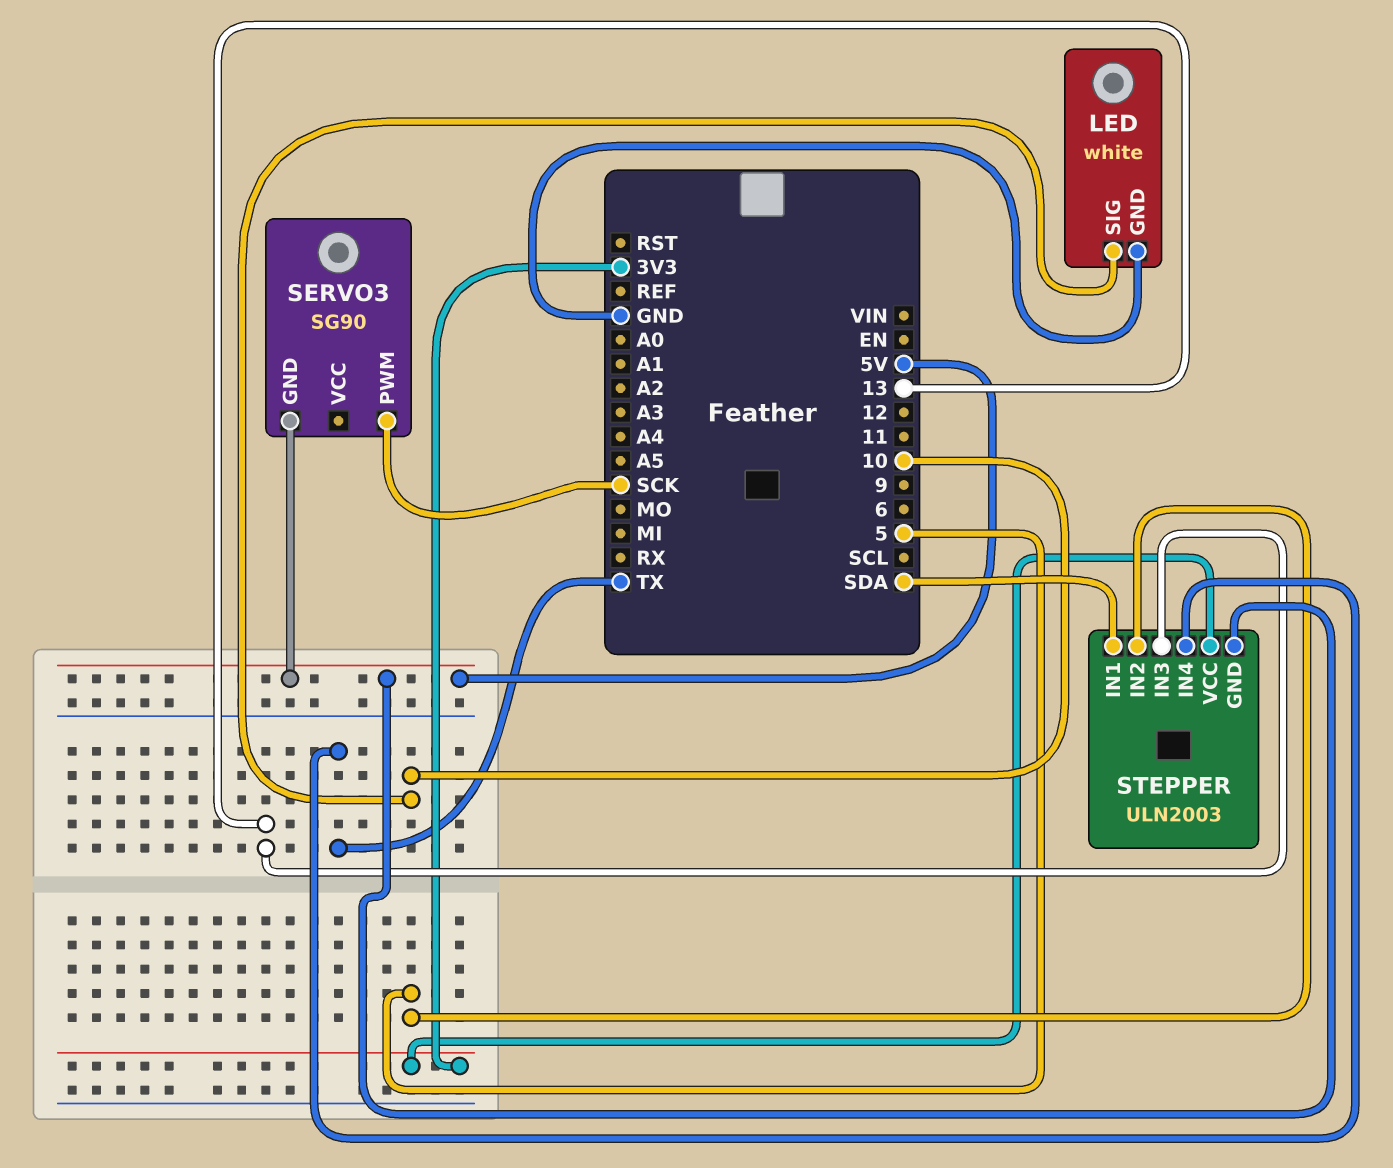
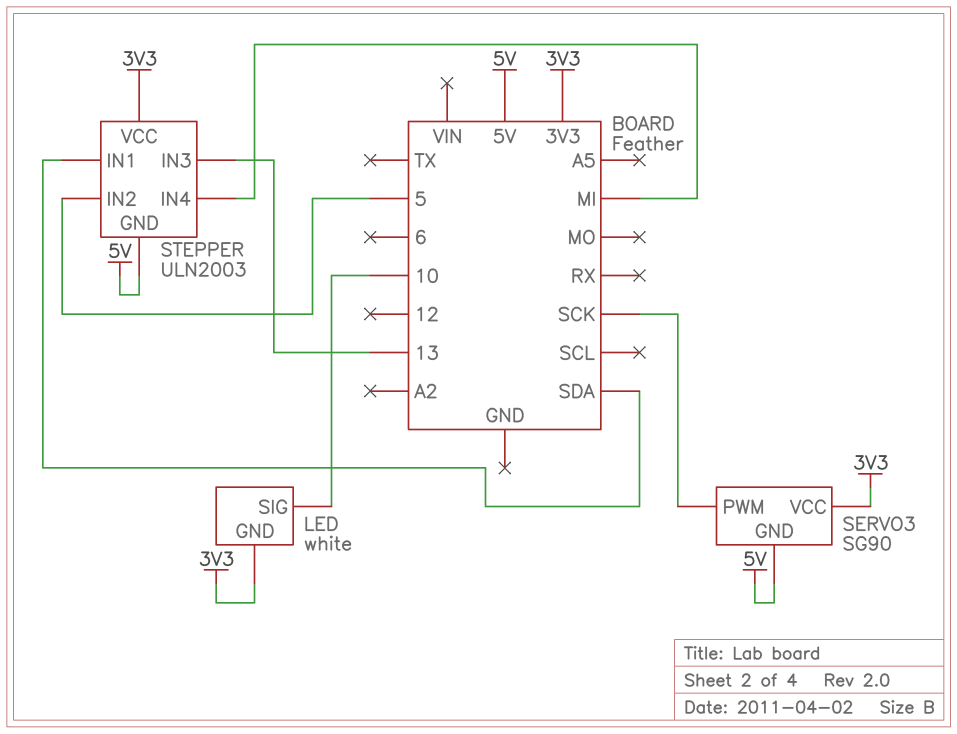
LED pin GND: GND -> 3V3
SERVO3 pin VCC: none -> 3V3
STEPPER pin IN4: TX -> MI

